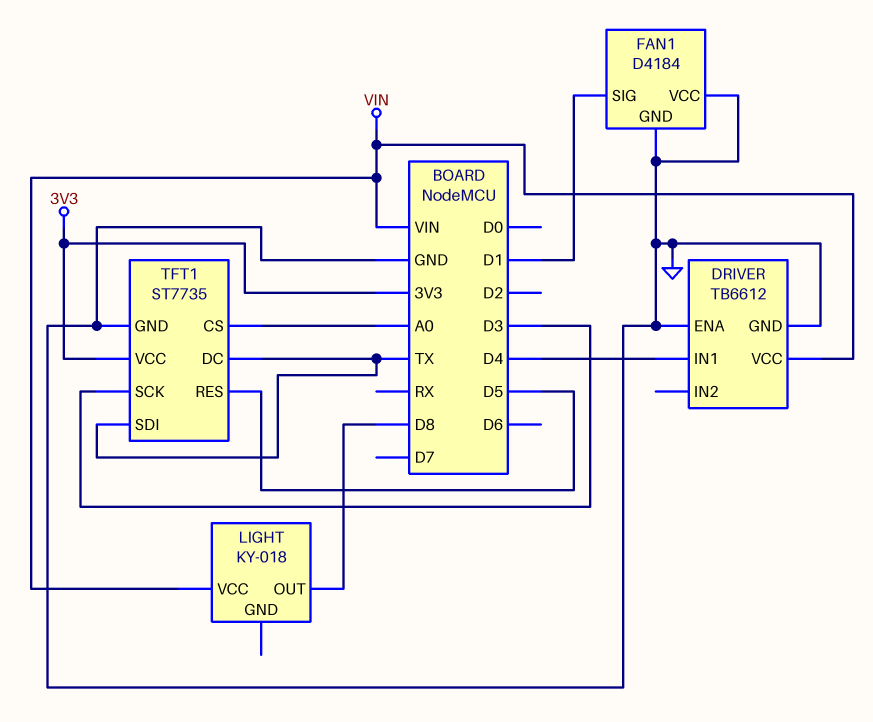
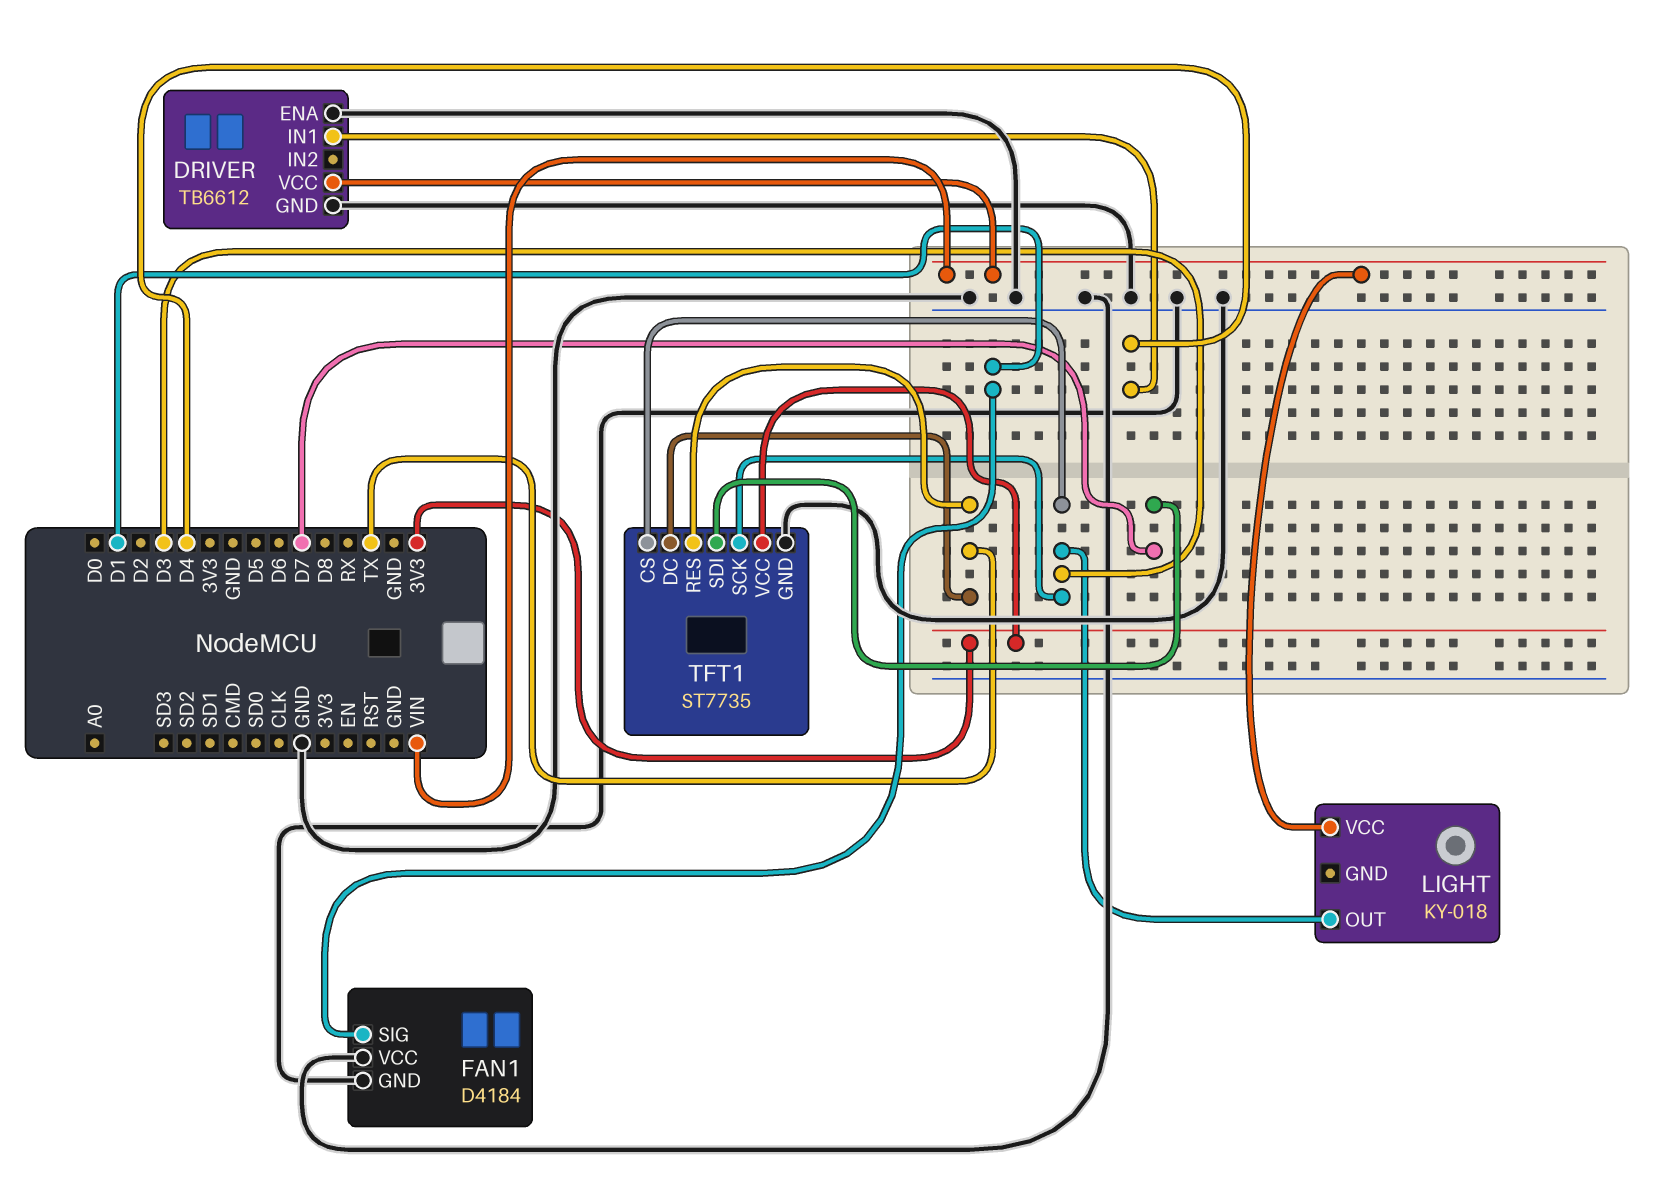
LIGHT pin OUT: D8 -> D3
TFT1 pin CS: A0 -> D3
TFT1 pin RES: D5 -> TX
TFT1 pin SDI: TX -> D7

